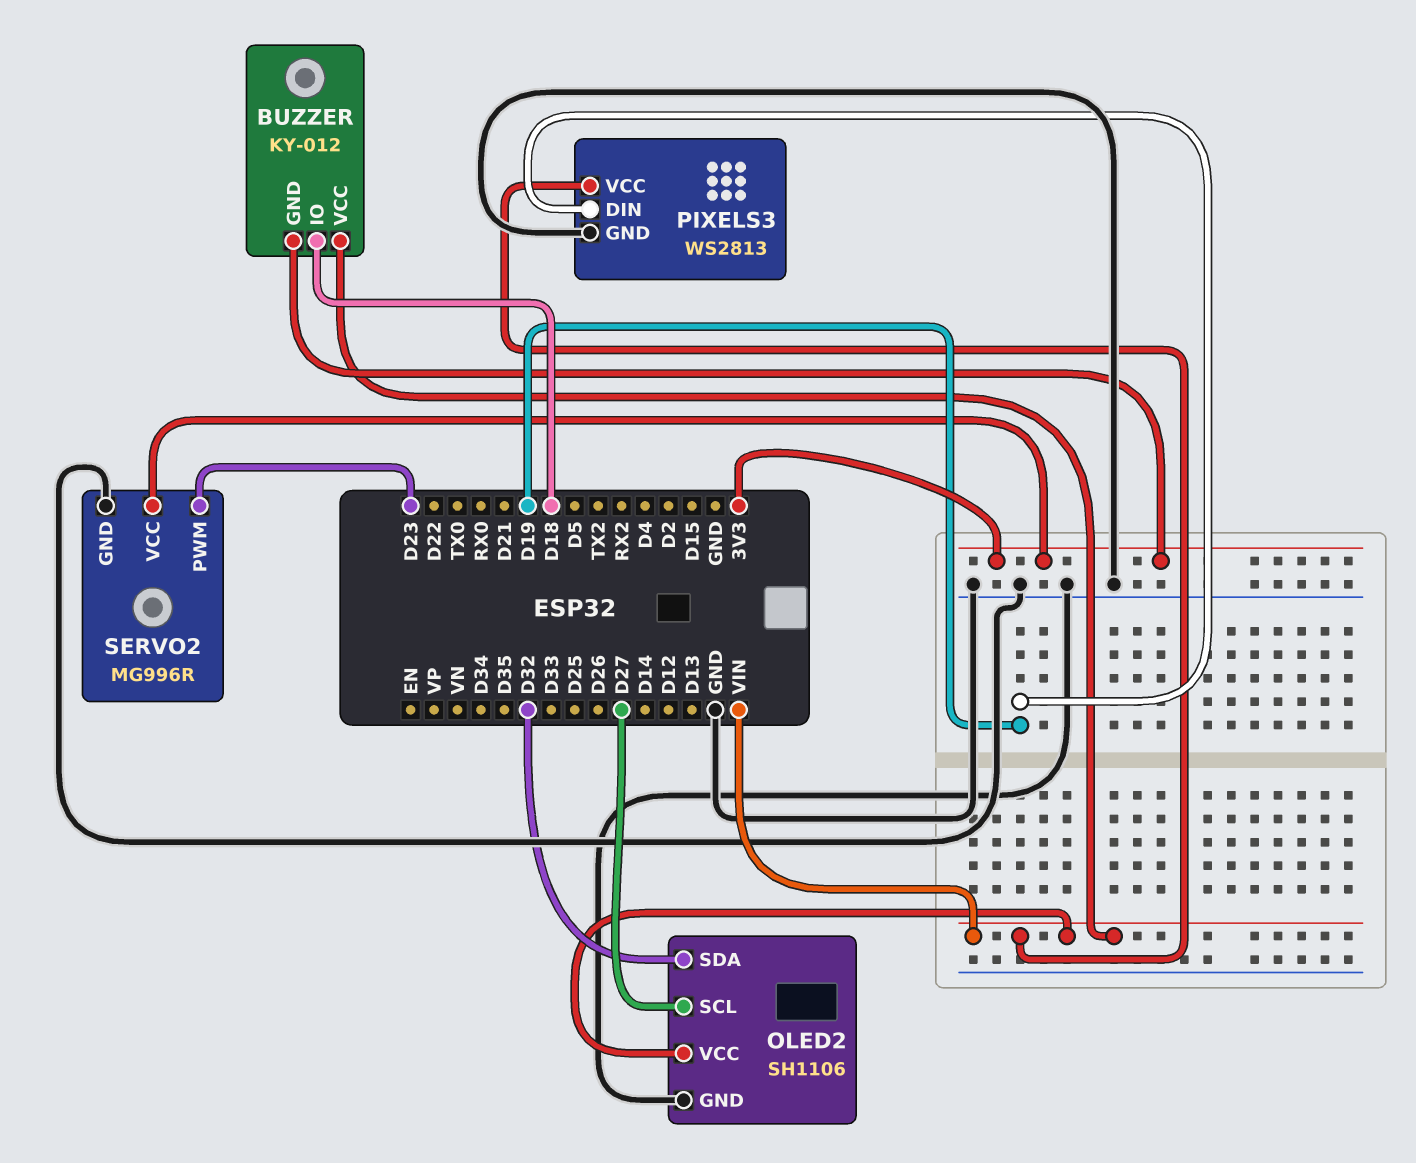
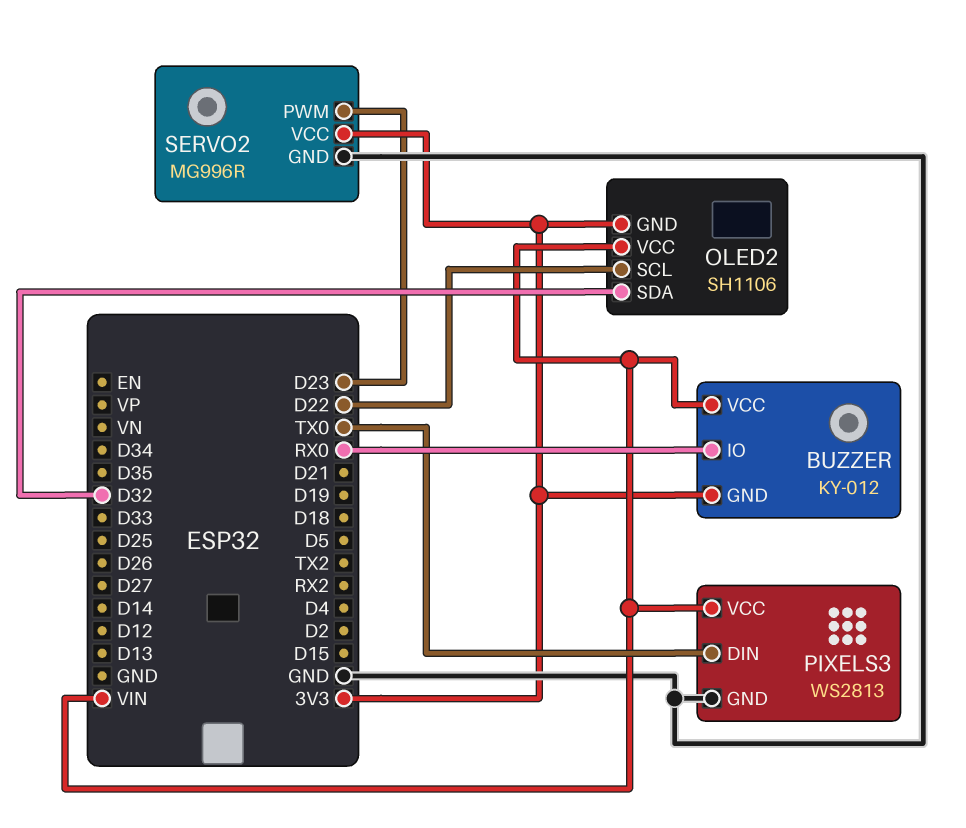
BUZZER pin IO: D18 -> RX0
OLED2 pin GND: GND -> 3V3
OLED2 pin SCL: D27 -> D22
PIXELS3 pin DIN: D19 -> TX0

